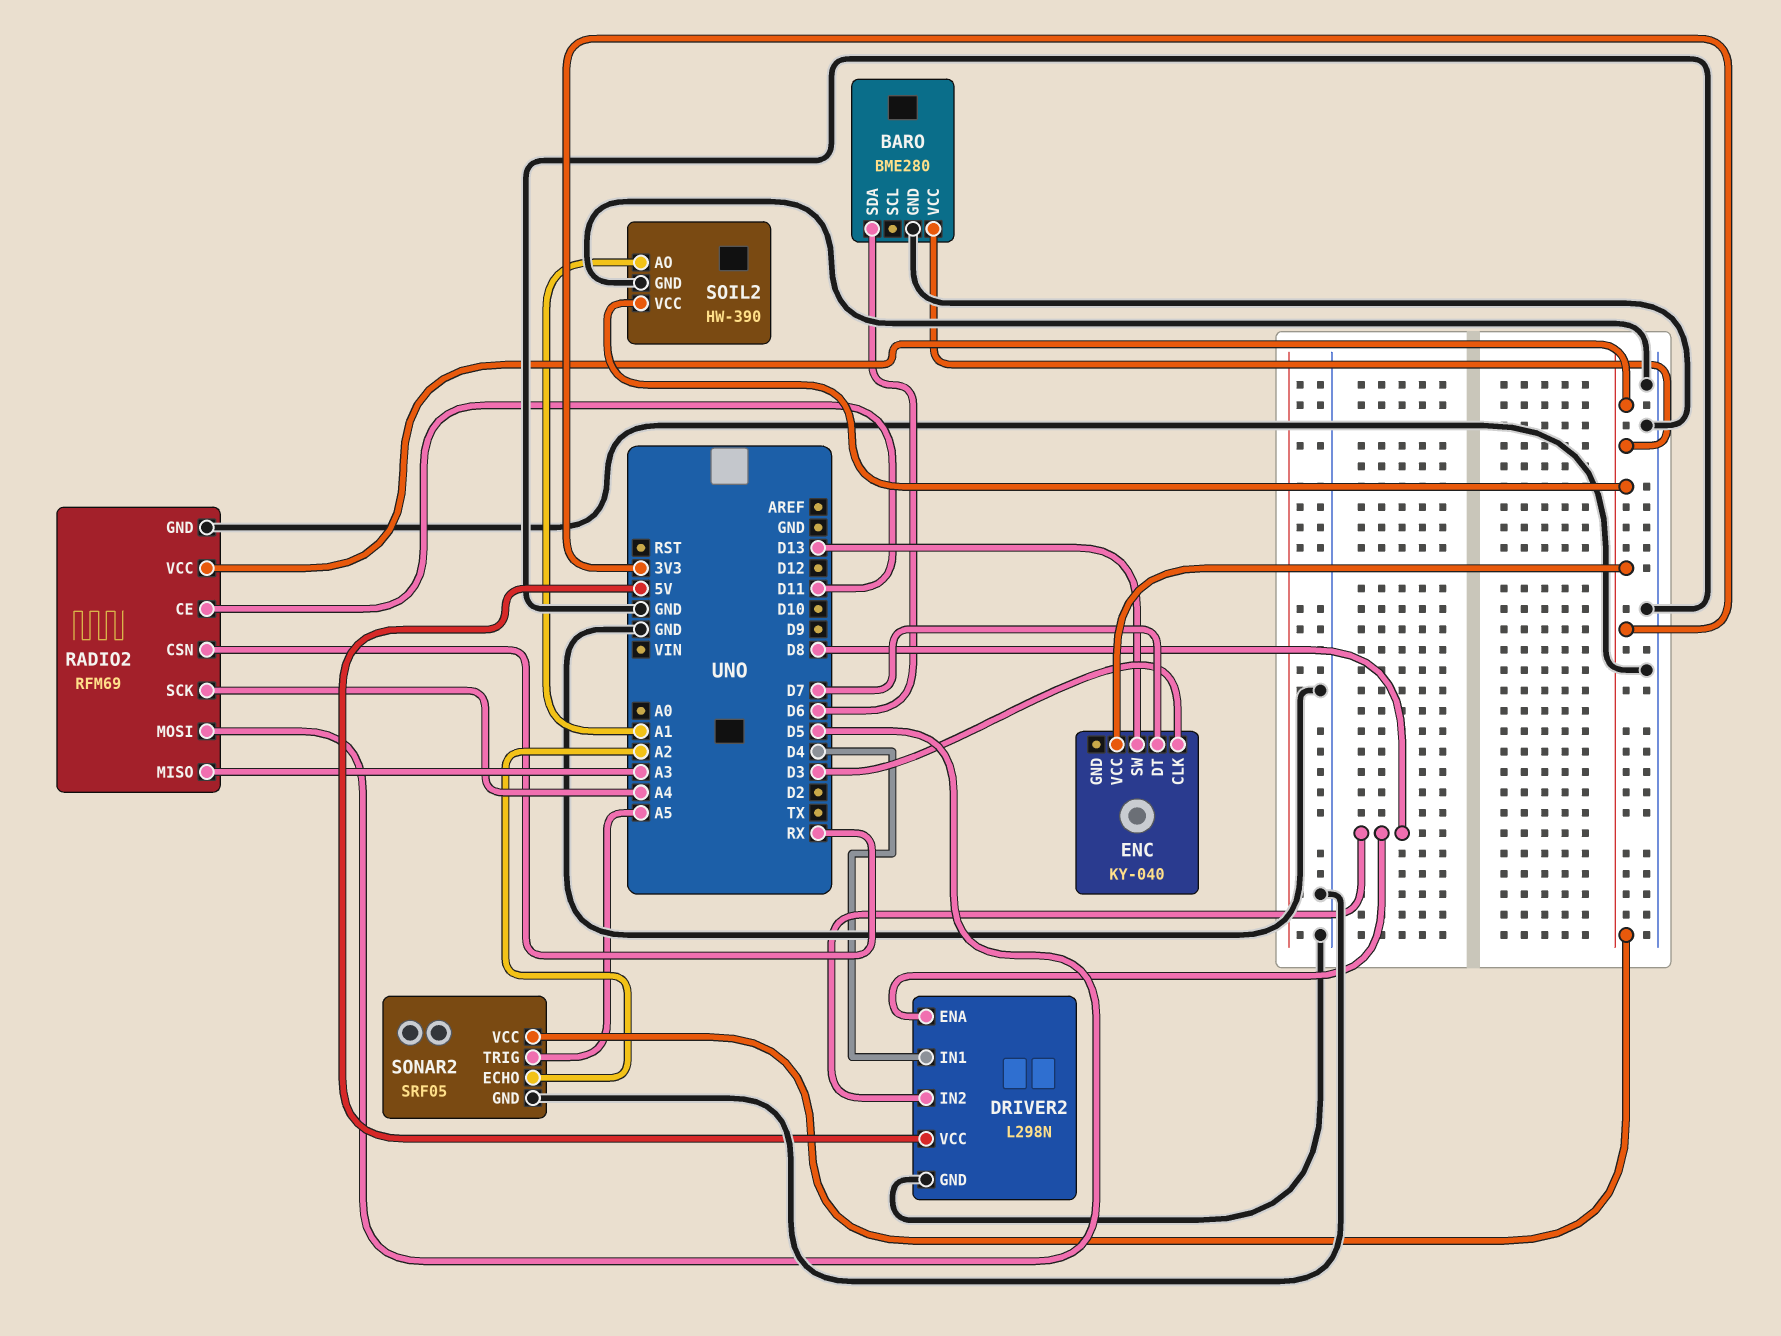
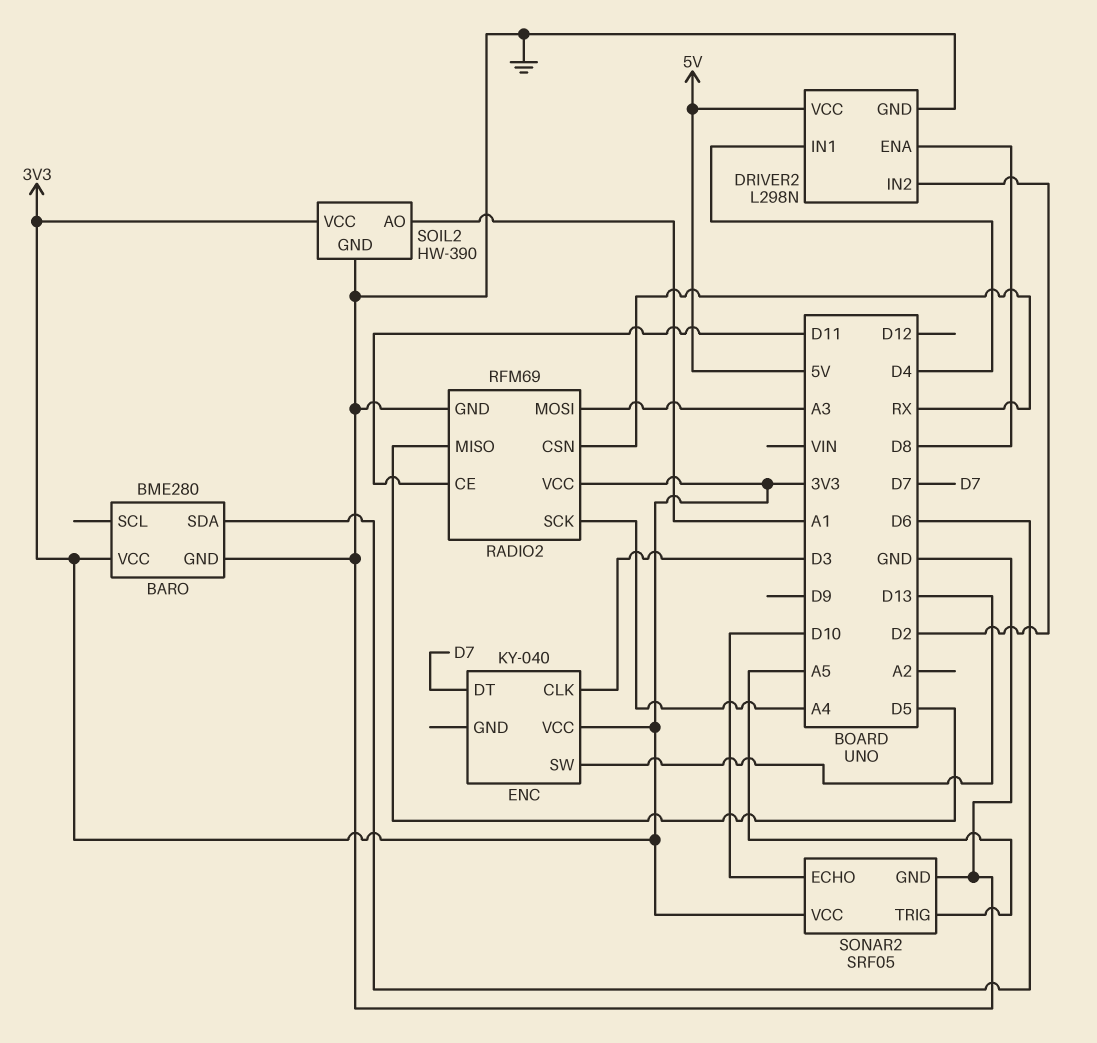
DRIVER2 pin IN2: D8 -> D2
RADIO2 pin MISO: A3 -> D5
RADIO2 pin MOSI: D5 -> A3
SONAR2 pin ECHO: A2 -> D10

